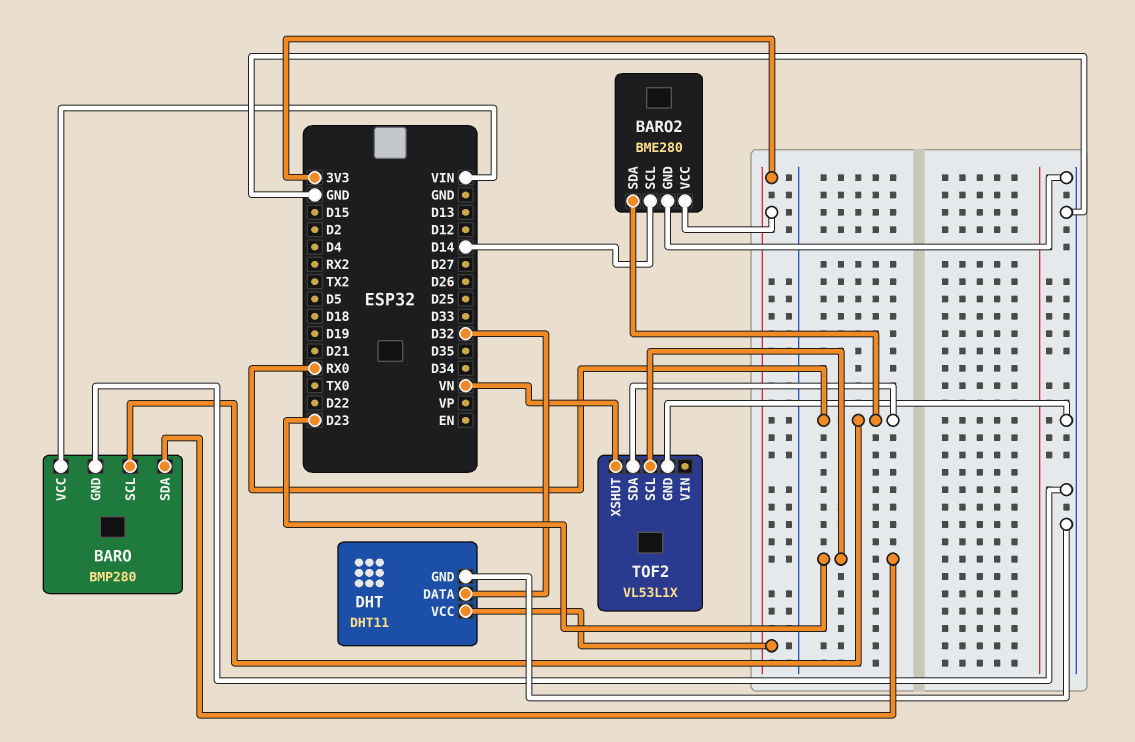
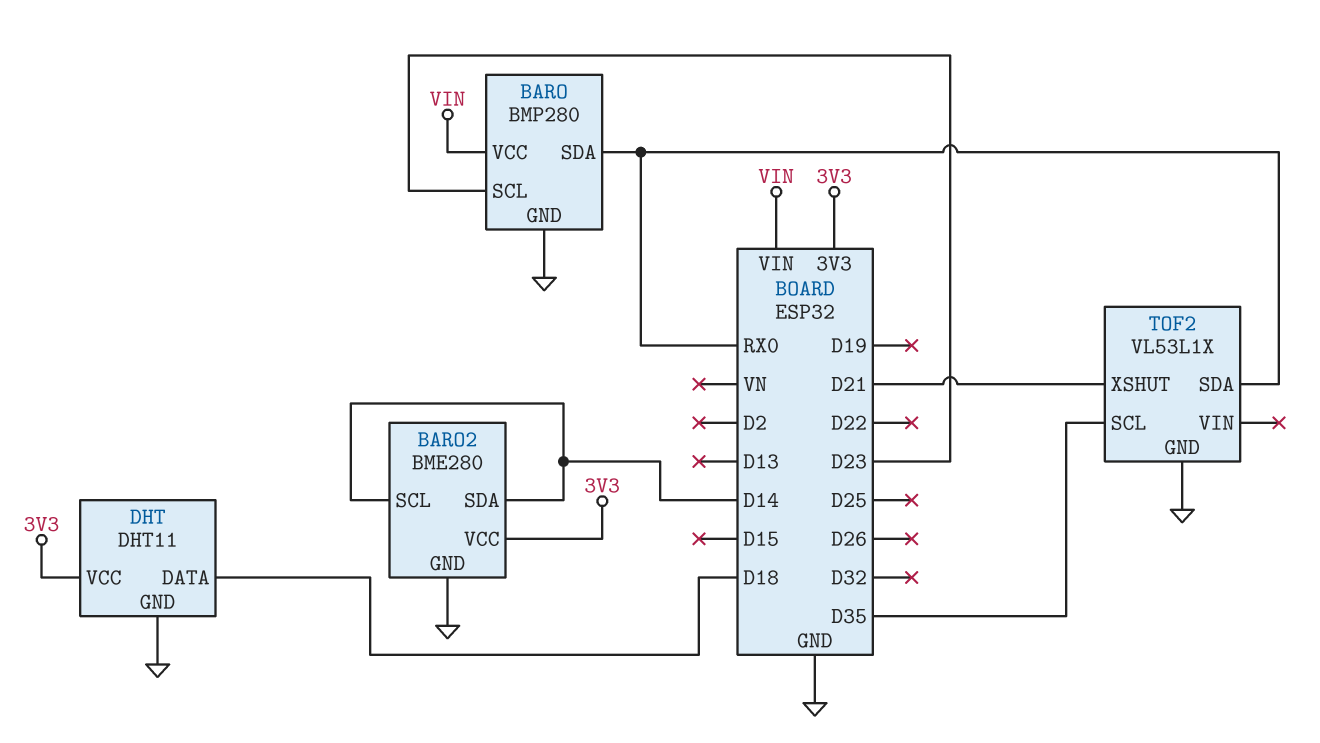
BARO pin SCL: RX0 -> D23
BARO pin SDA: D23 -> RX0
BARO2 pin SDA: RX0 -> D14
DHT pin DATA: D32 -> D18
TOF2 pin SCL: D23 -> D35
TOF2 pin XSHUT: VN -> D21

